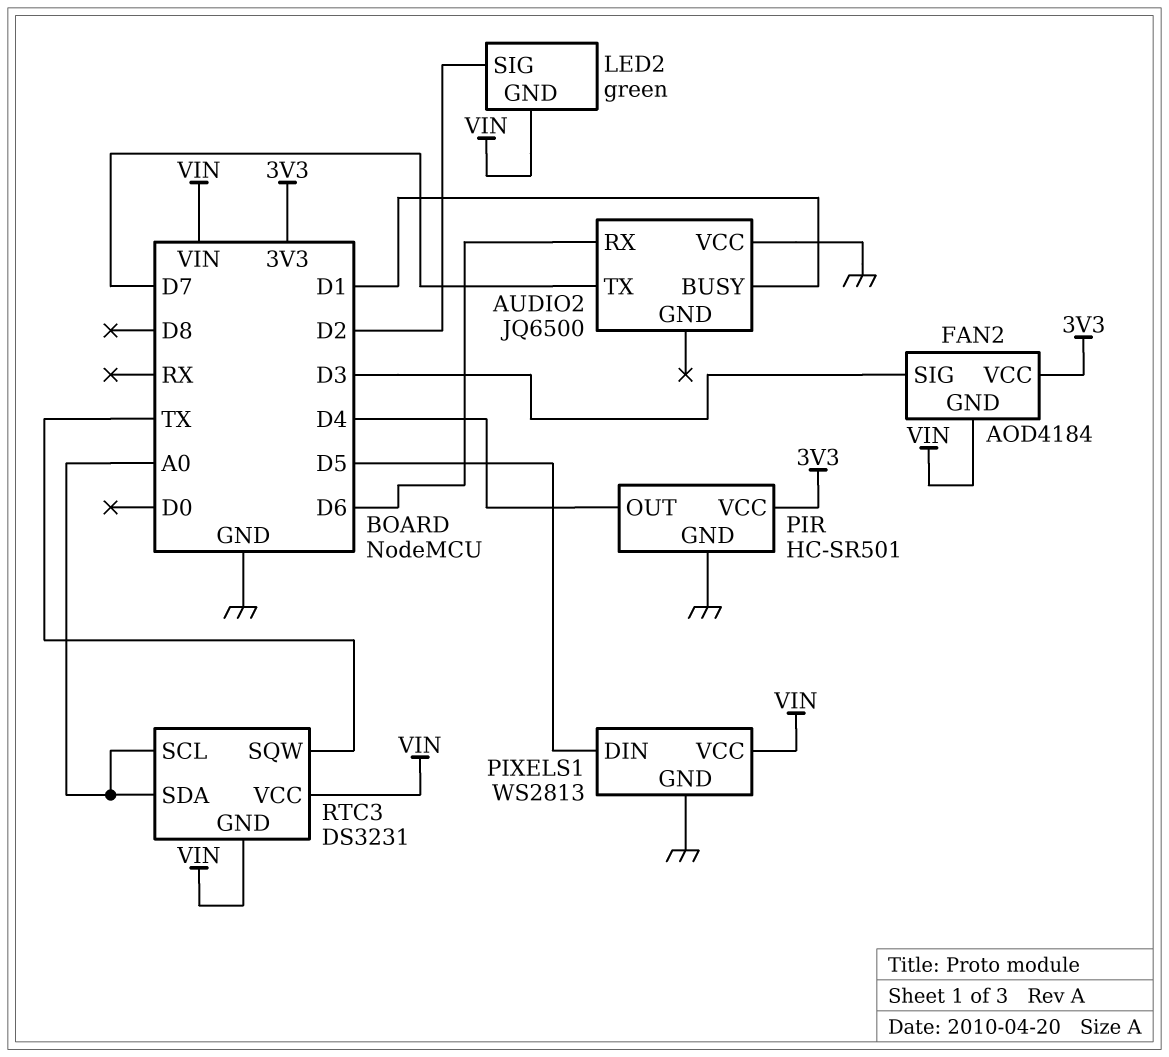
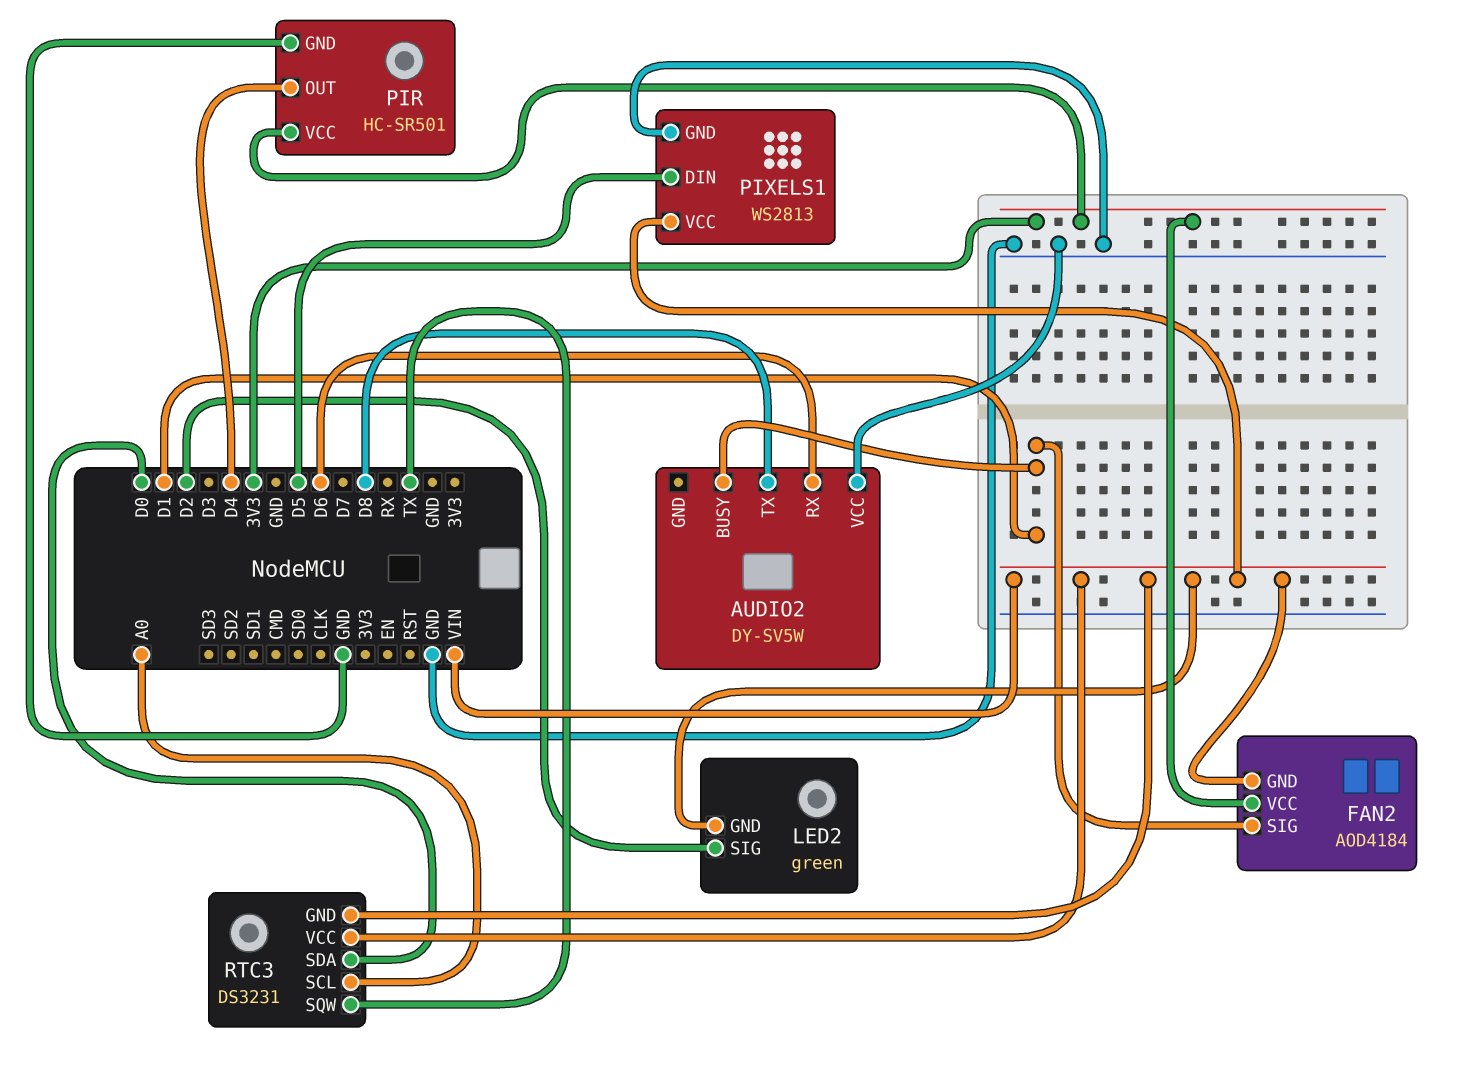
AUDIO2: JQ6500 -> DY-SV5W
AUDIO2 pin TX: D7 -> D8
FAN2 pin SIG: D3 -> D1
RTC3 pin SDA: A0 -> D0

